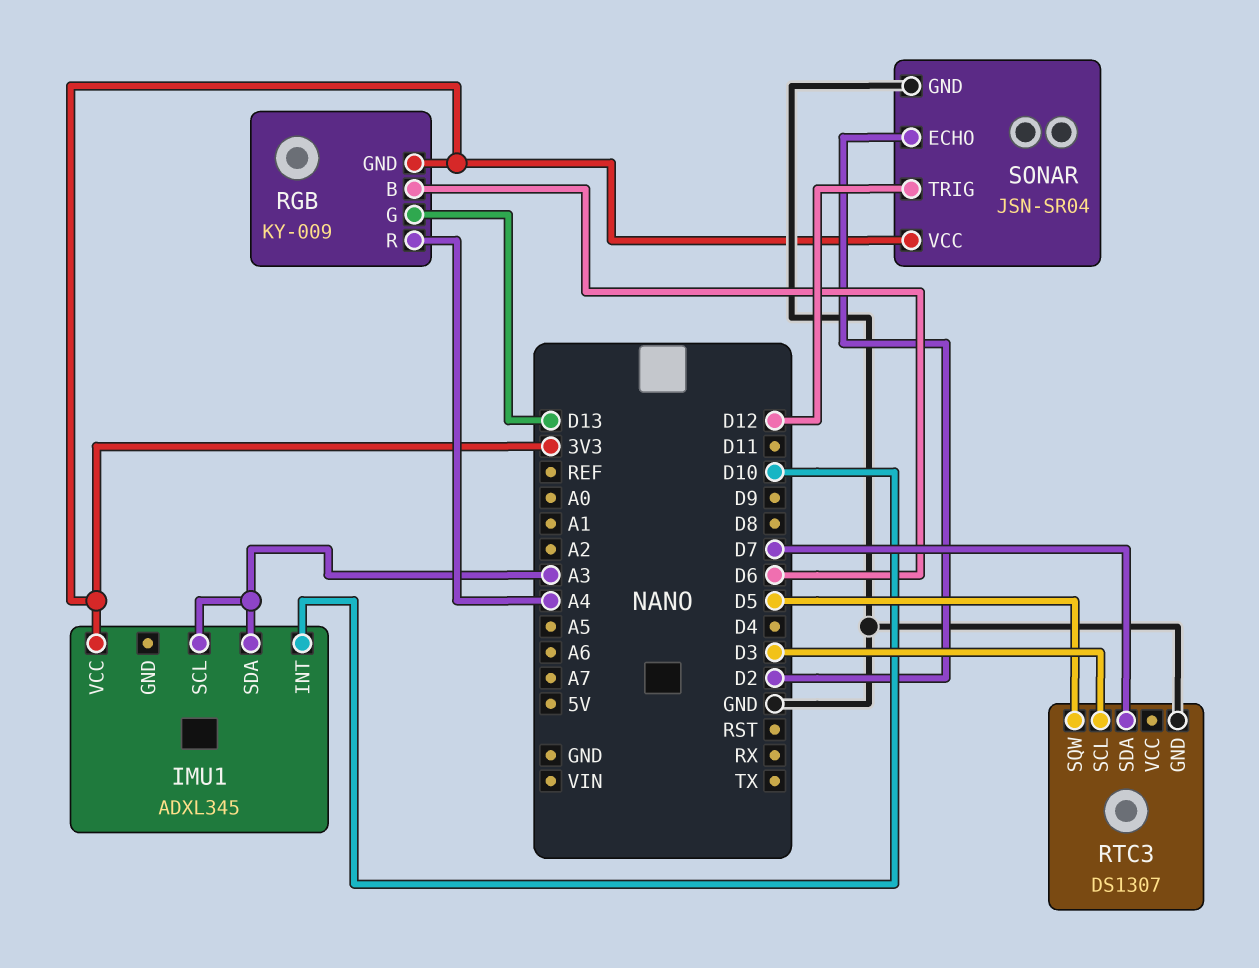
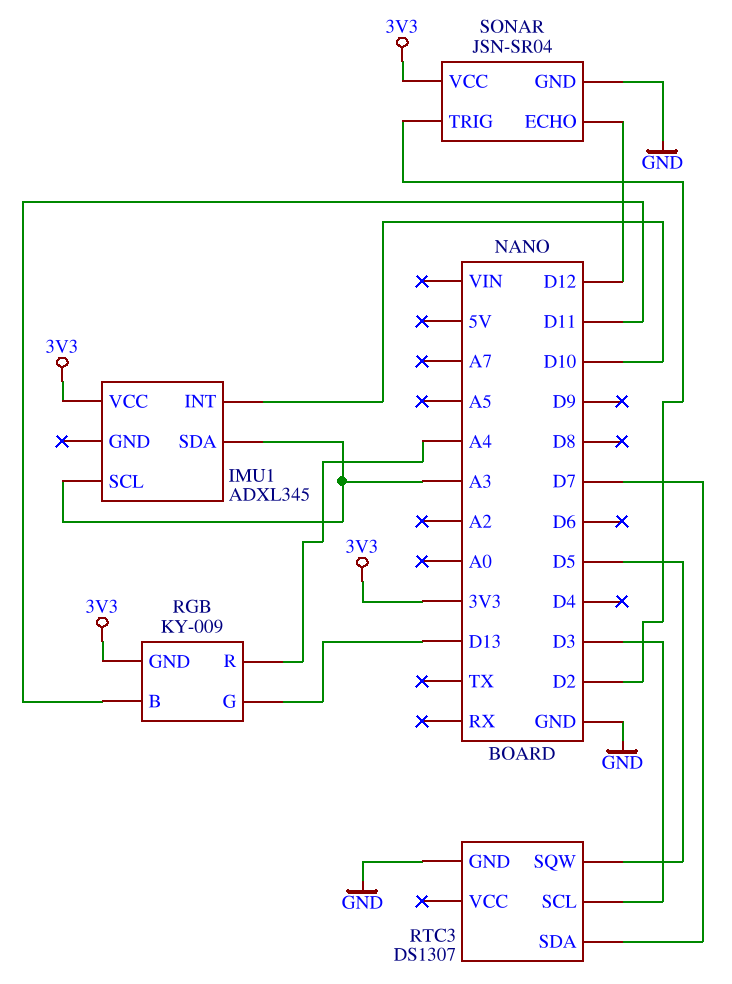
RGB pin B: D6 -> D11
SONAR pin ECHO: D2 -> D12
SONAR pin TRIG: D12 -> D2

